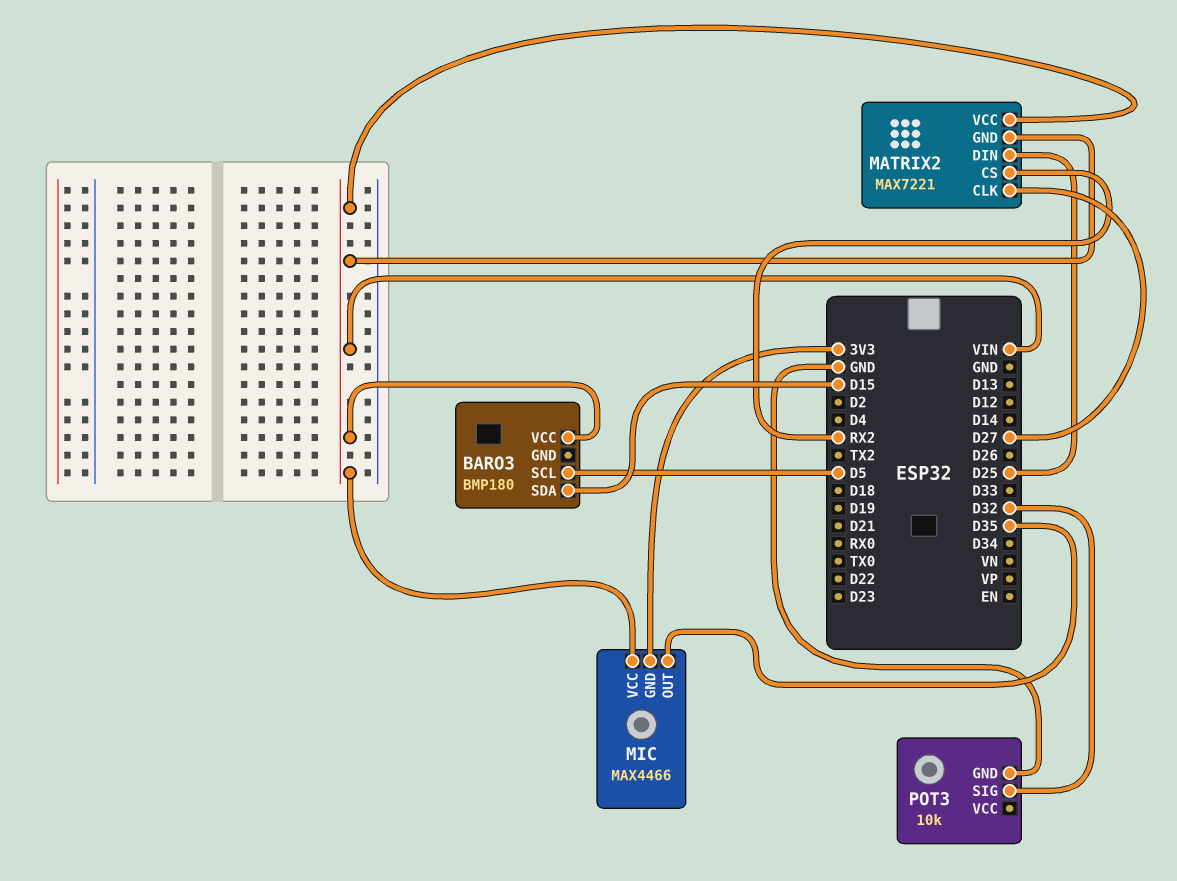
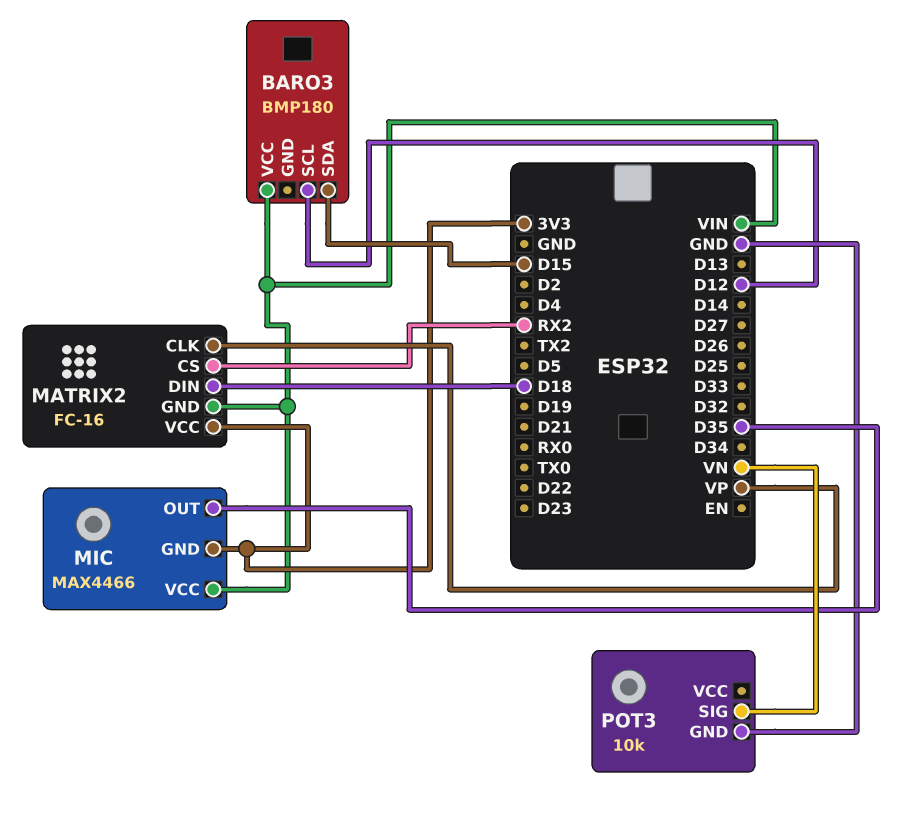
BARO3 pin SCL: D5 -> D12
MATRIX2: MAX7221 -> FC-16
MATRIX2 pin CLK: D27 -> VP
MATRIX2 pin DIN: D25 -> D18
MATRIX2 pin VCC: VIN -> 3V3
POT3 pin SIG: D32 -> VN

